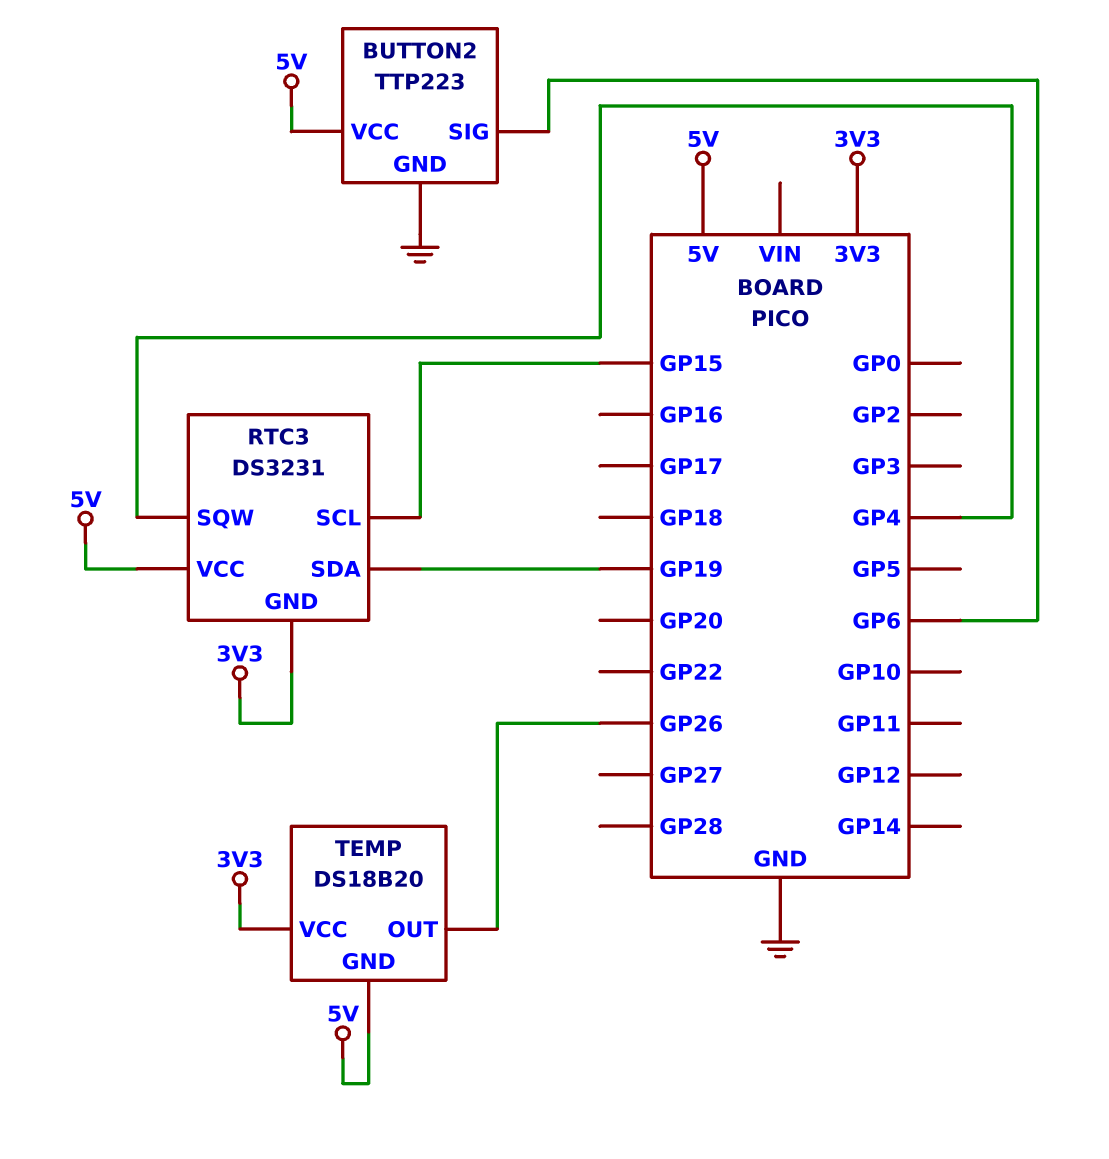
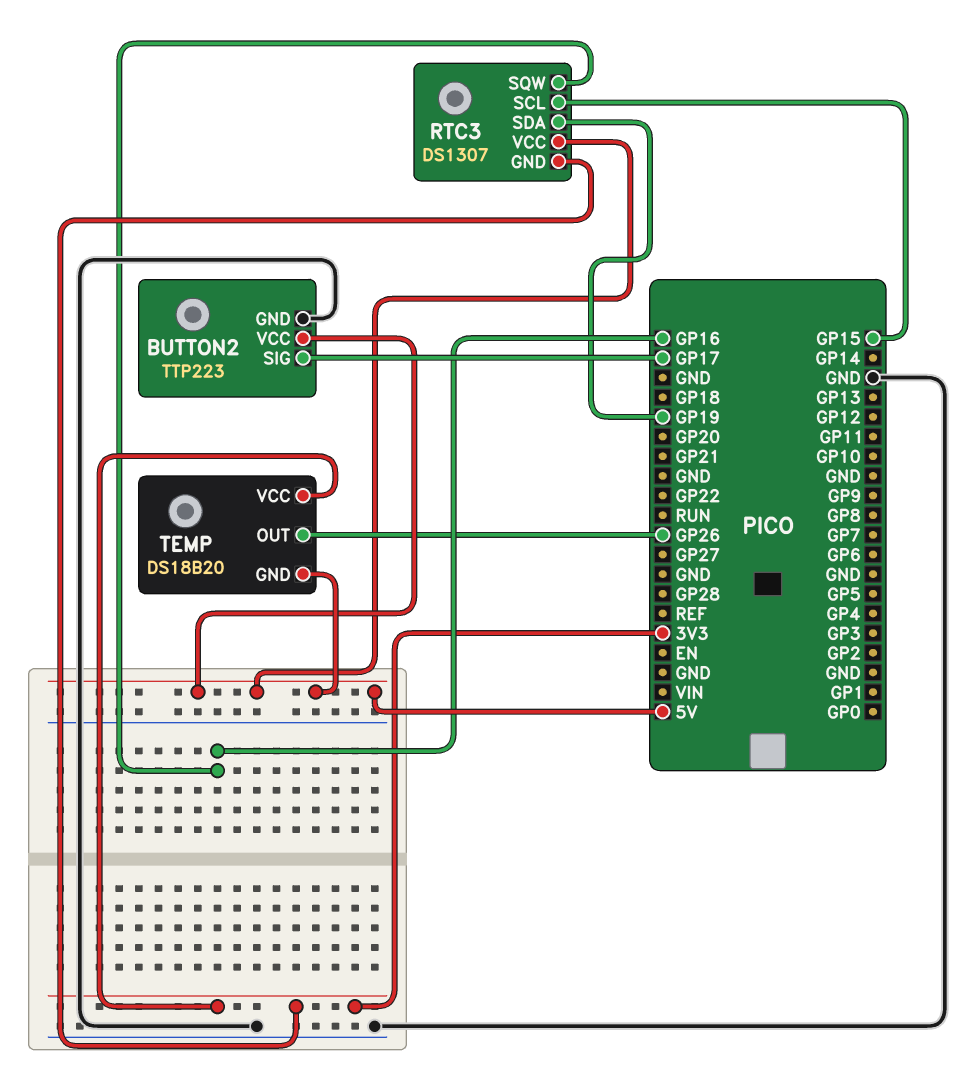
BUTTON2 pin SIG: GP6 -> GP17
RTC3: DS3231 -> DS1307
RTC3 pin SQW: GP4 -> GP16

